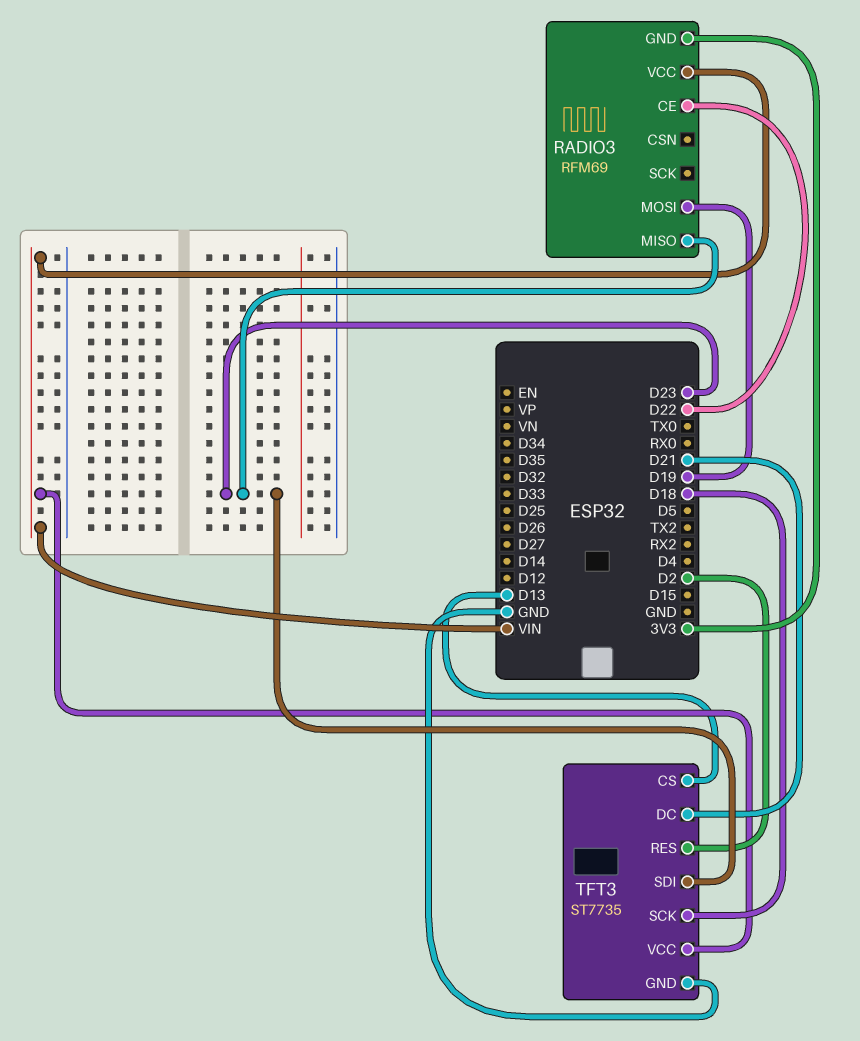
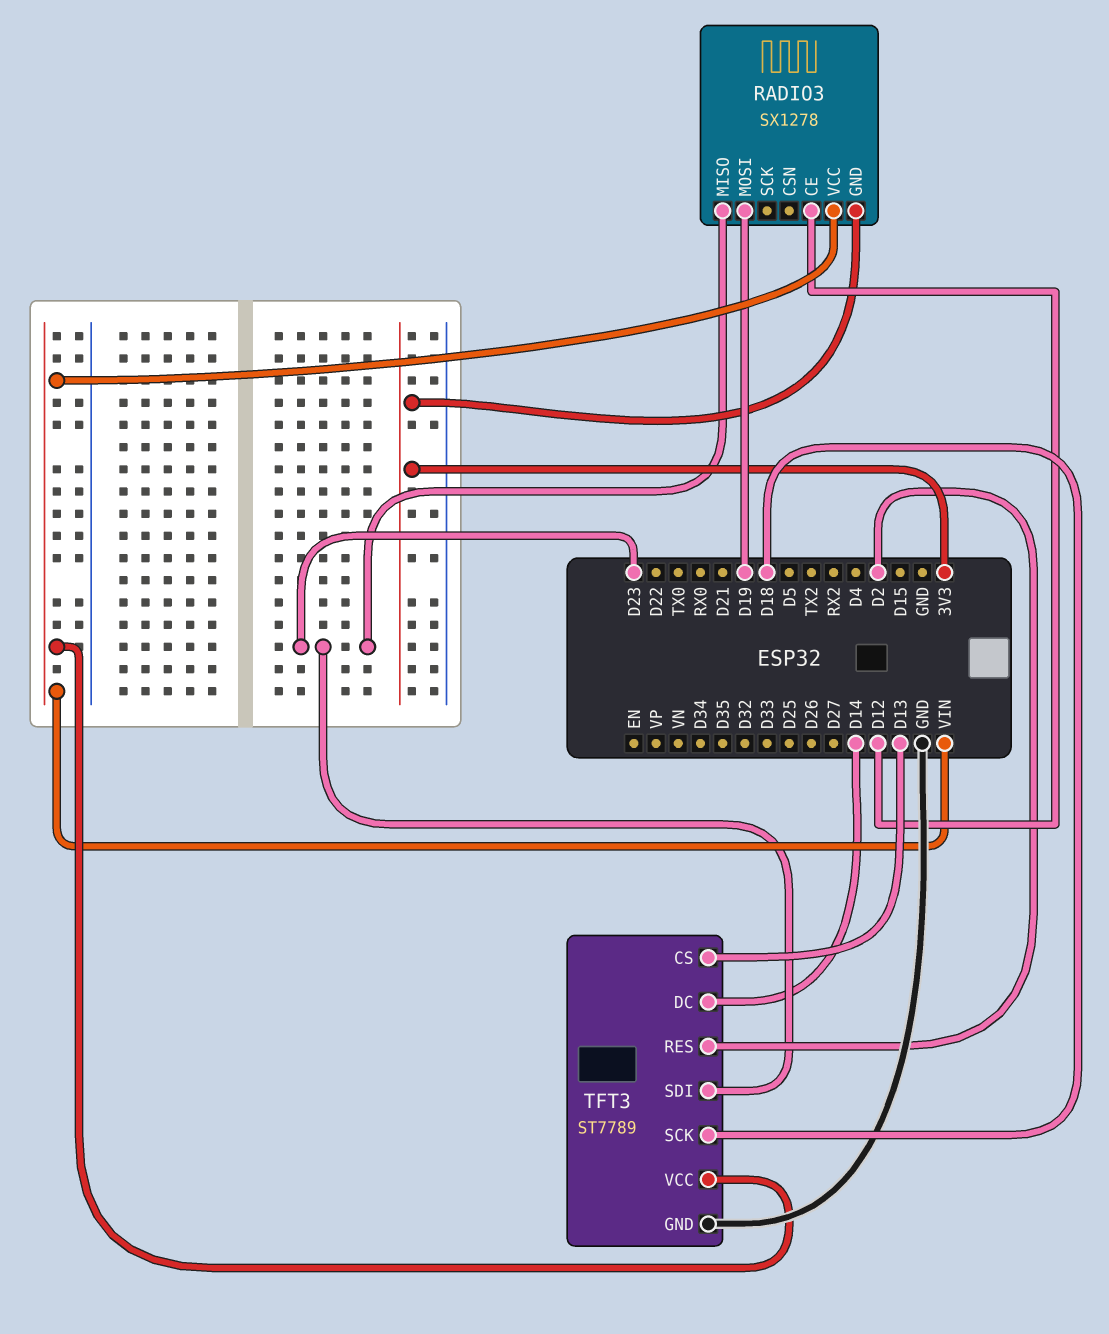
RADIO3: RFM69 -> SX1278
RADIO3 pin CE: D22 -> D12
TFT3: ST7735 -> ST7789
TFT3 pin DC: D21 -> D14

